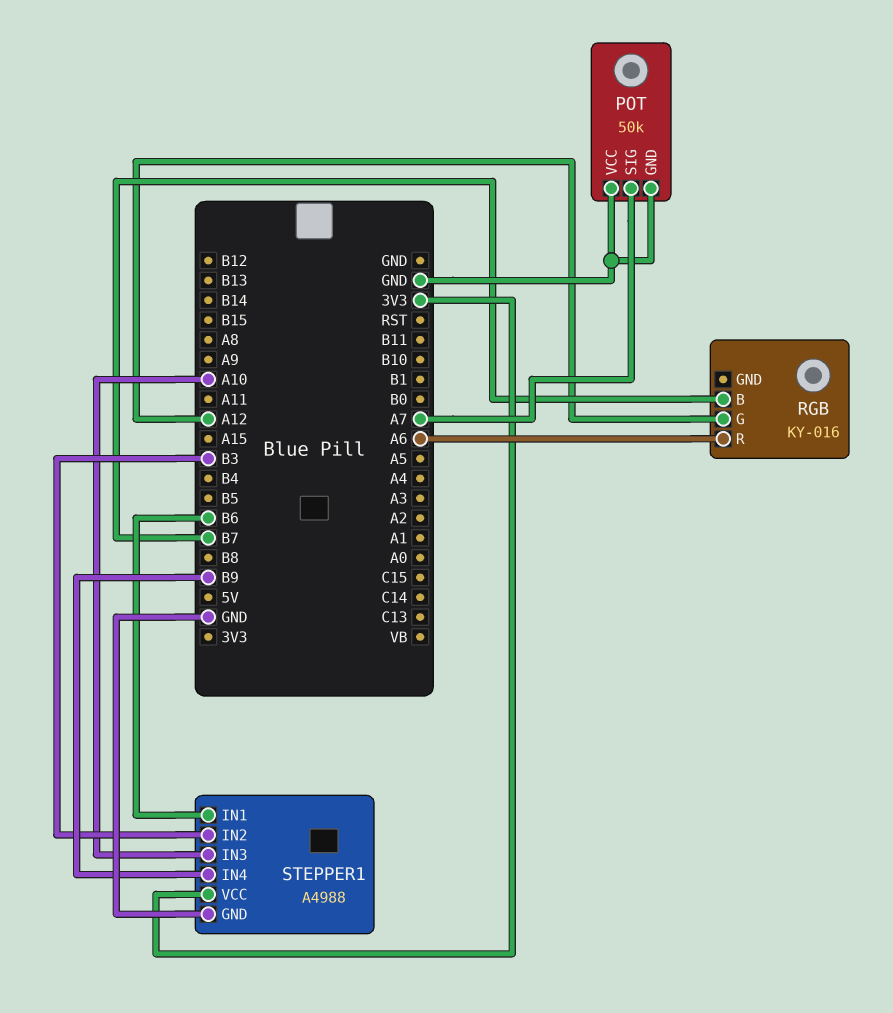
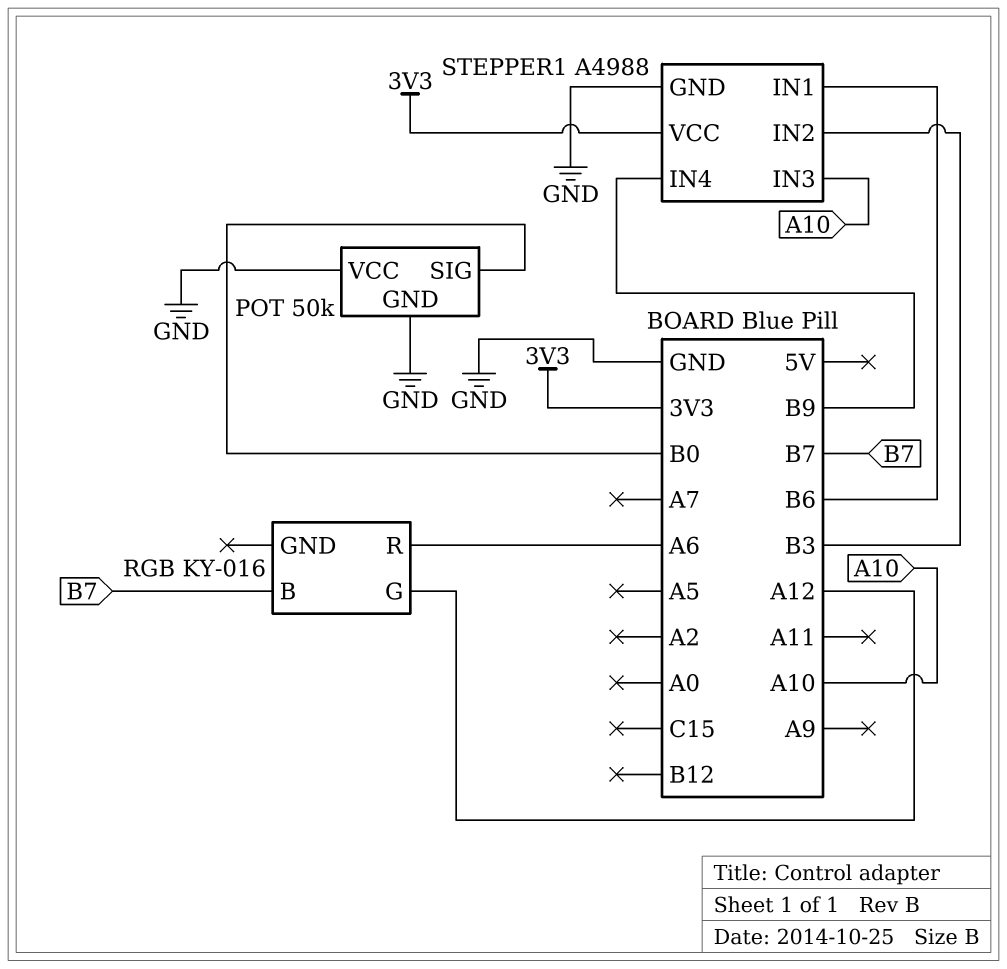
POT pin SIG: A7 -> B0

